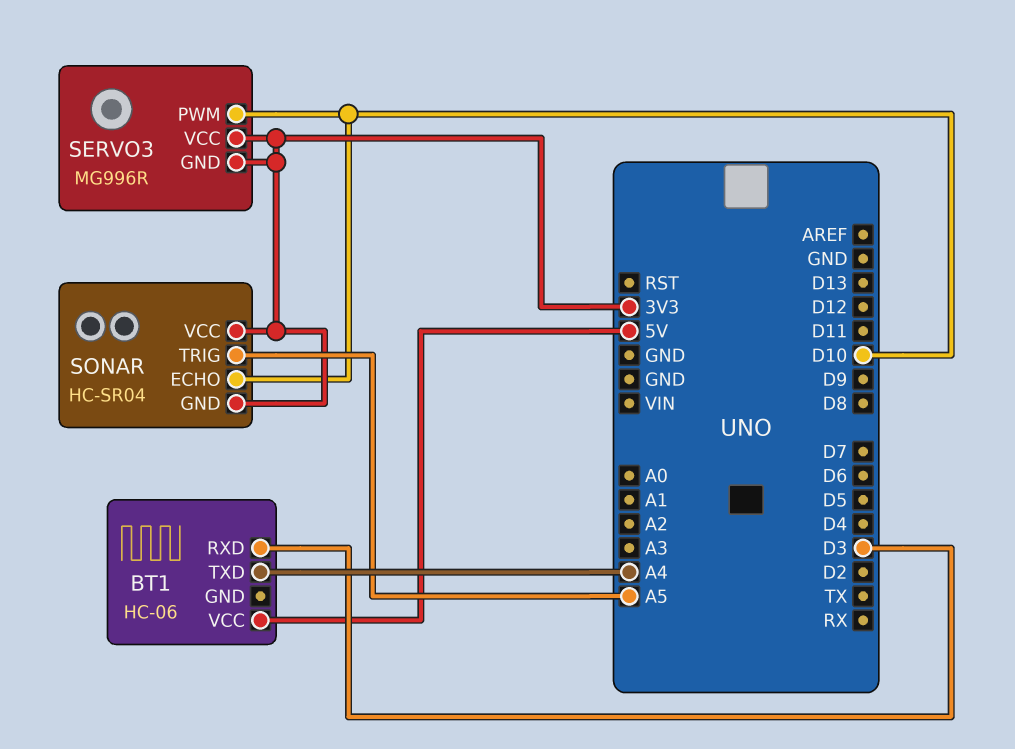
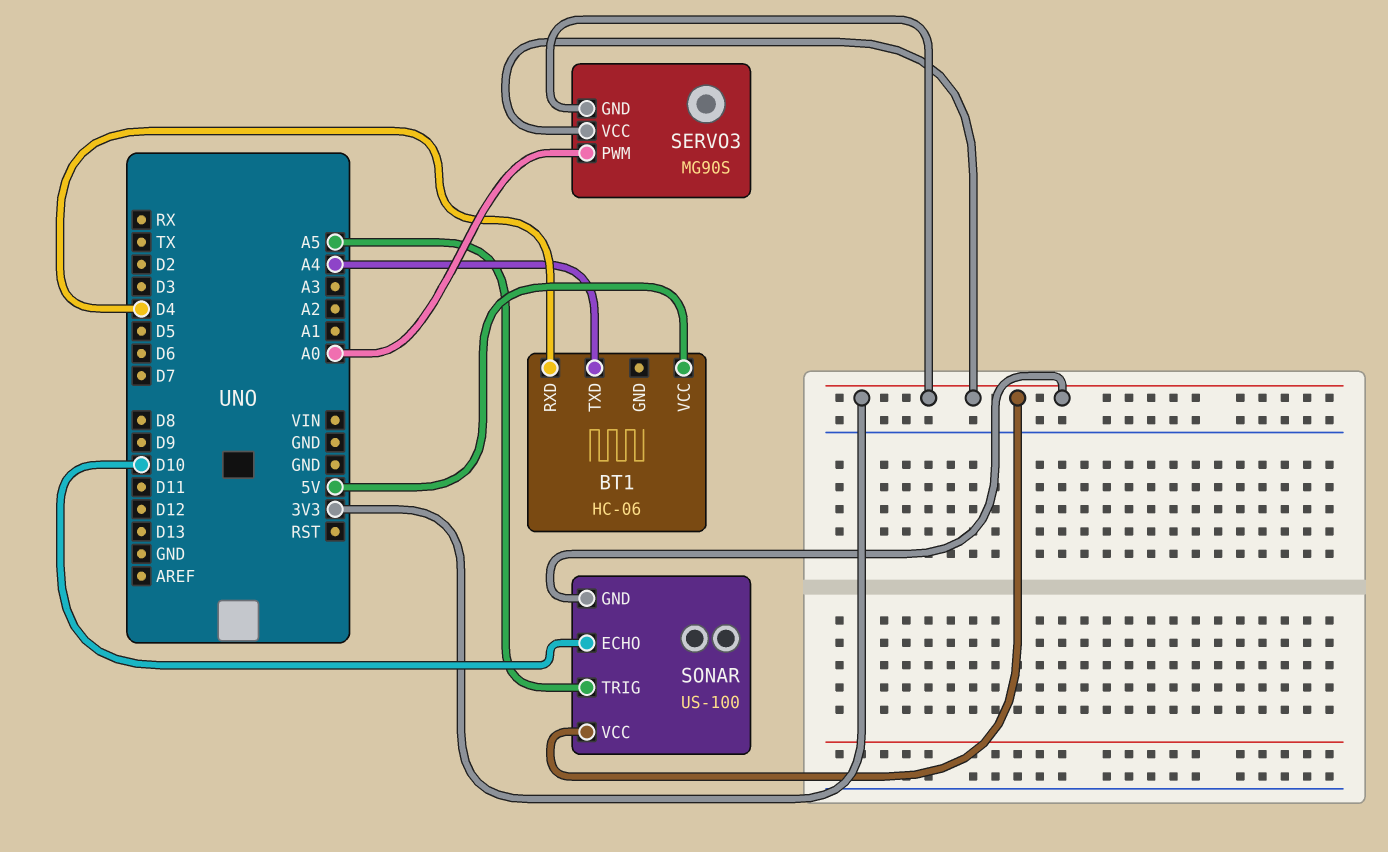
BT1 pin RXD: D3 -> D4
SERVO3: MG996R -> MG90S
SERVO3 pin PWM: D10 -> A0
SONAR: HC-SR04 -> US-100

